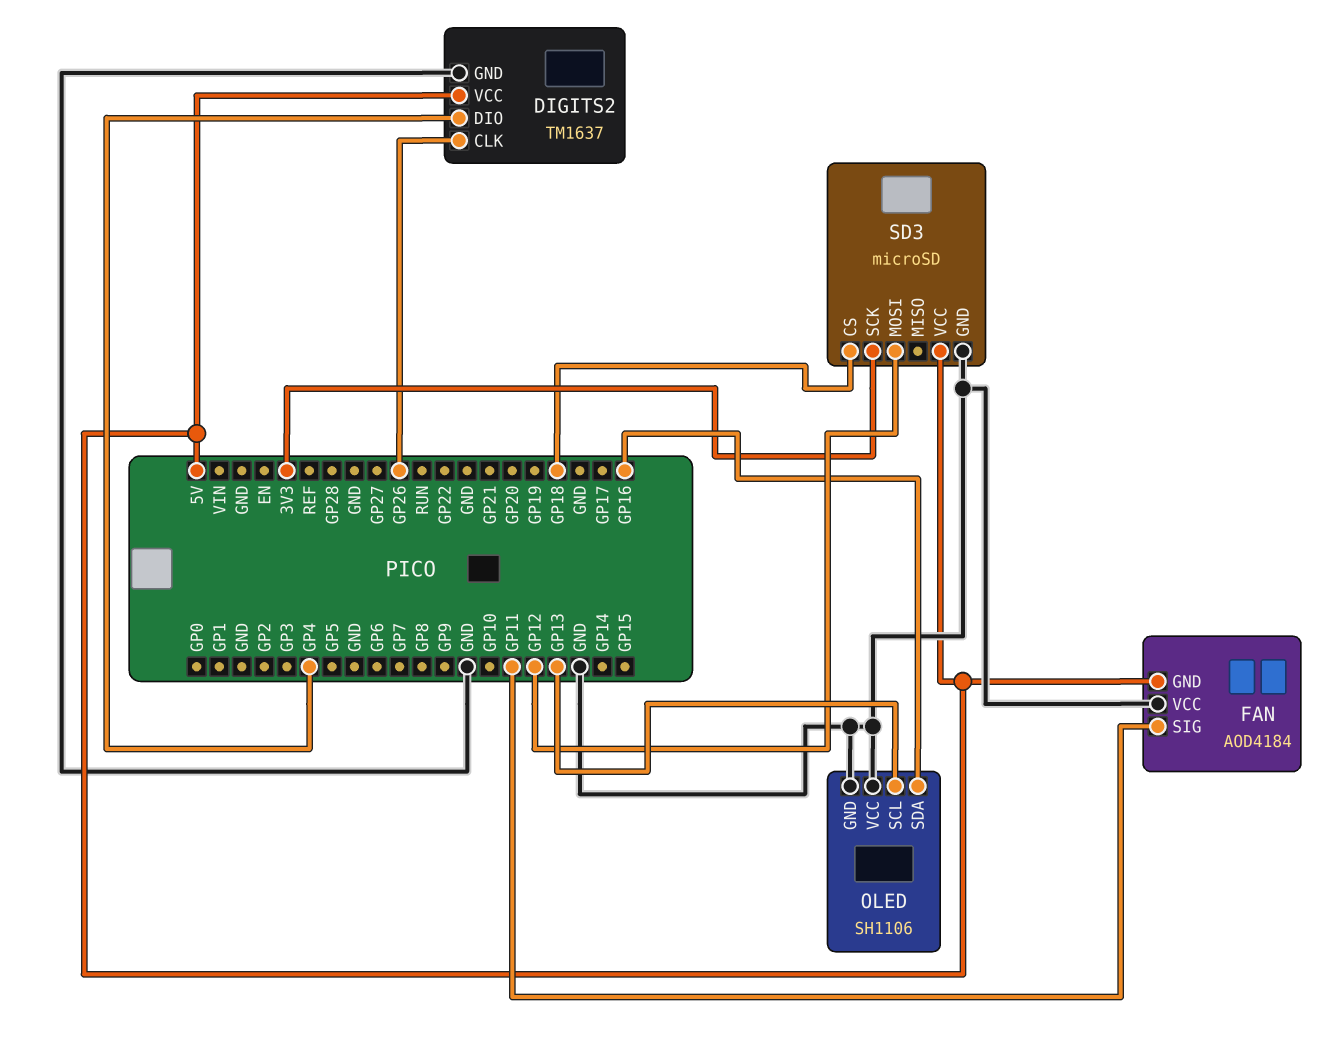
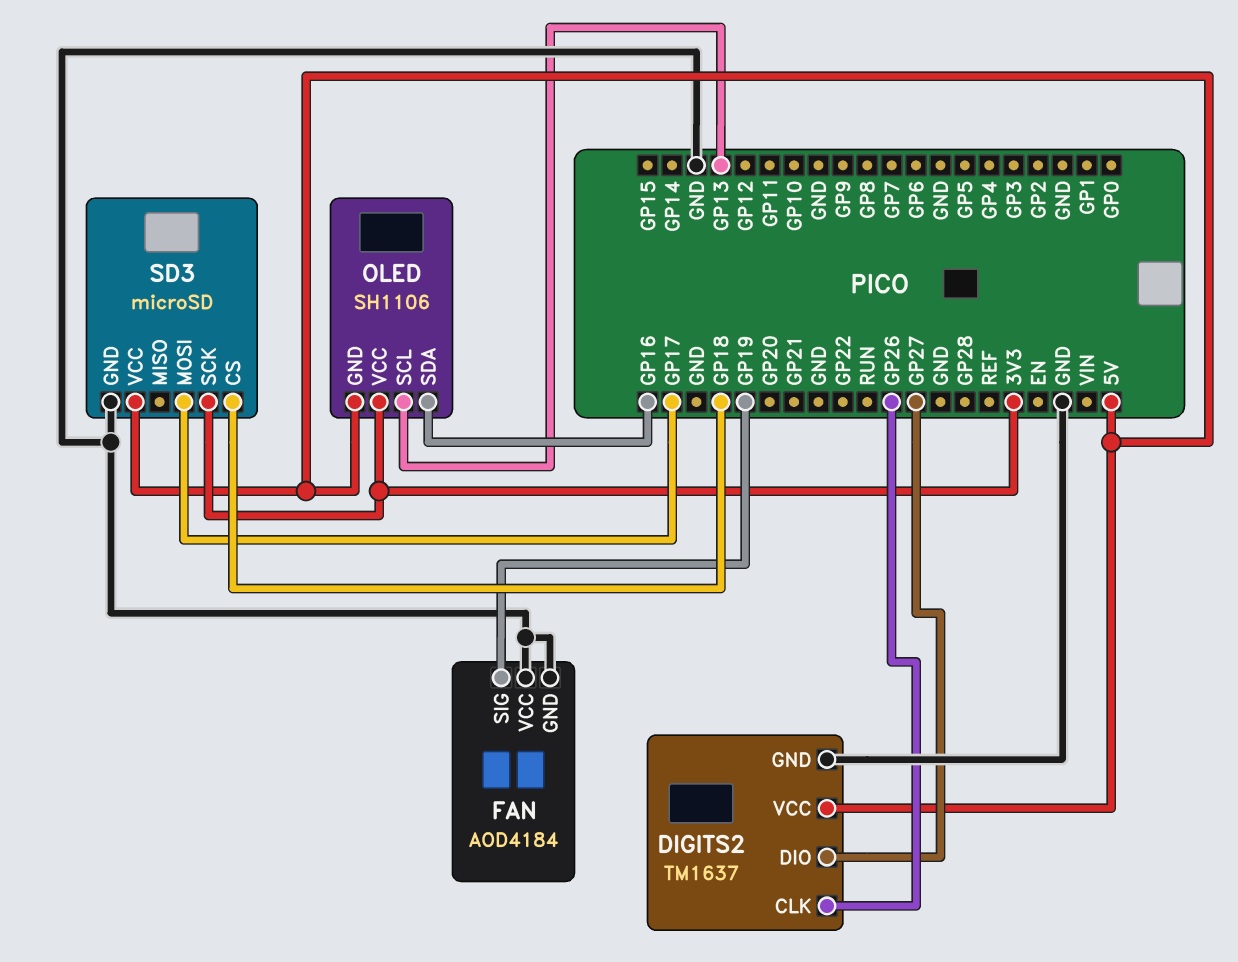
DIGITS2 pin DIO: GP4 -> GP27
FAN pin GND: 5V -> GND
FAN pin SIG: GP11 -> GP19
OLED pin GND: GND -> 5V
OLED pin VCC: GND -> 3V3
SD3 pin MOSI: GP12 -> GP17

